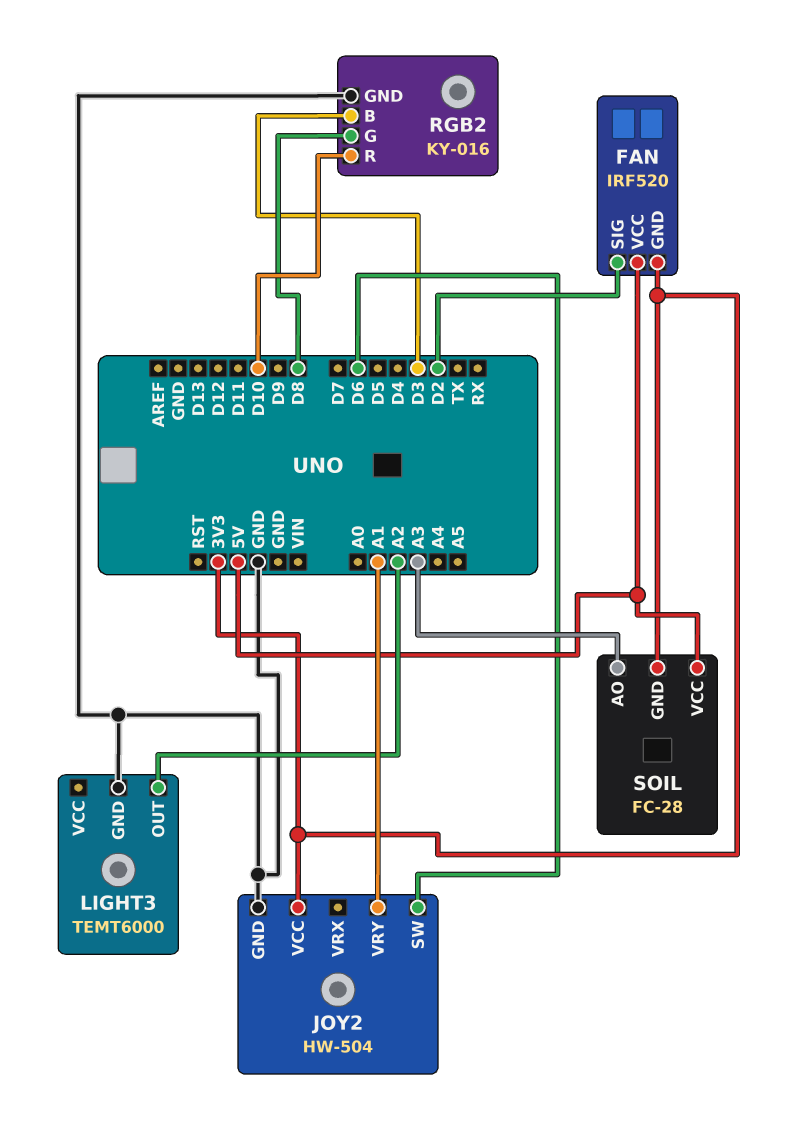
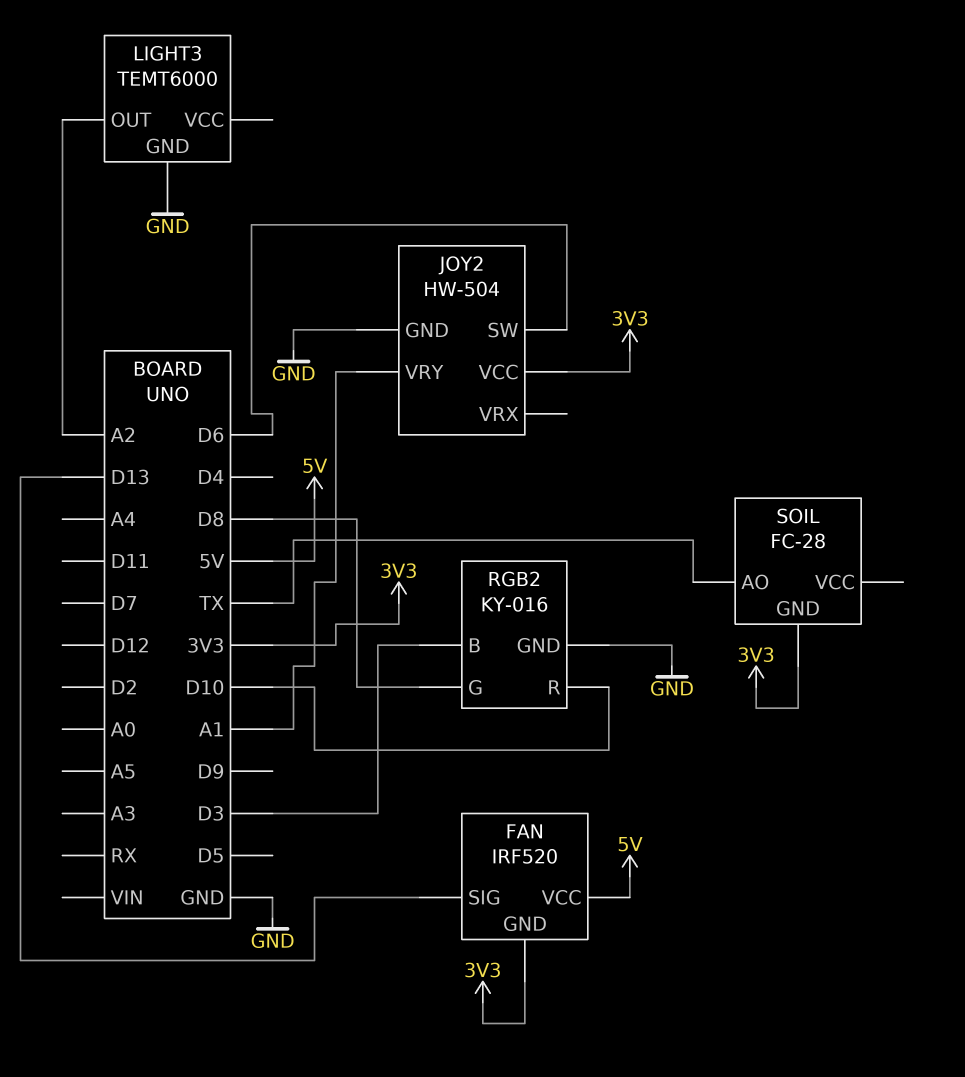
FAN pin SIG: D2 -> D13
SOIL pin AO: A3 -> TX
SOIL pin VCC: 5V -> none

